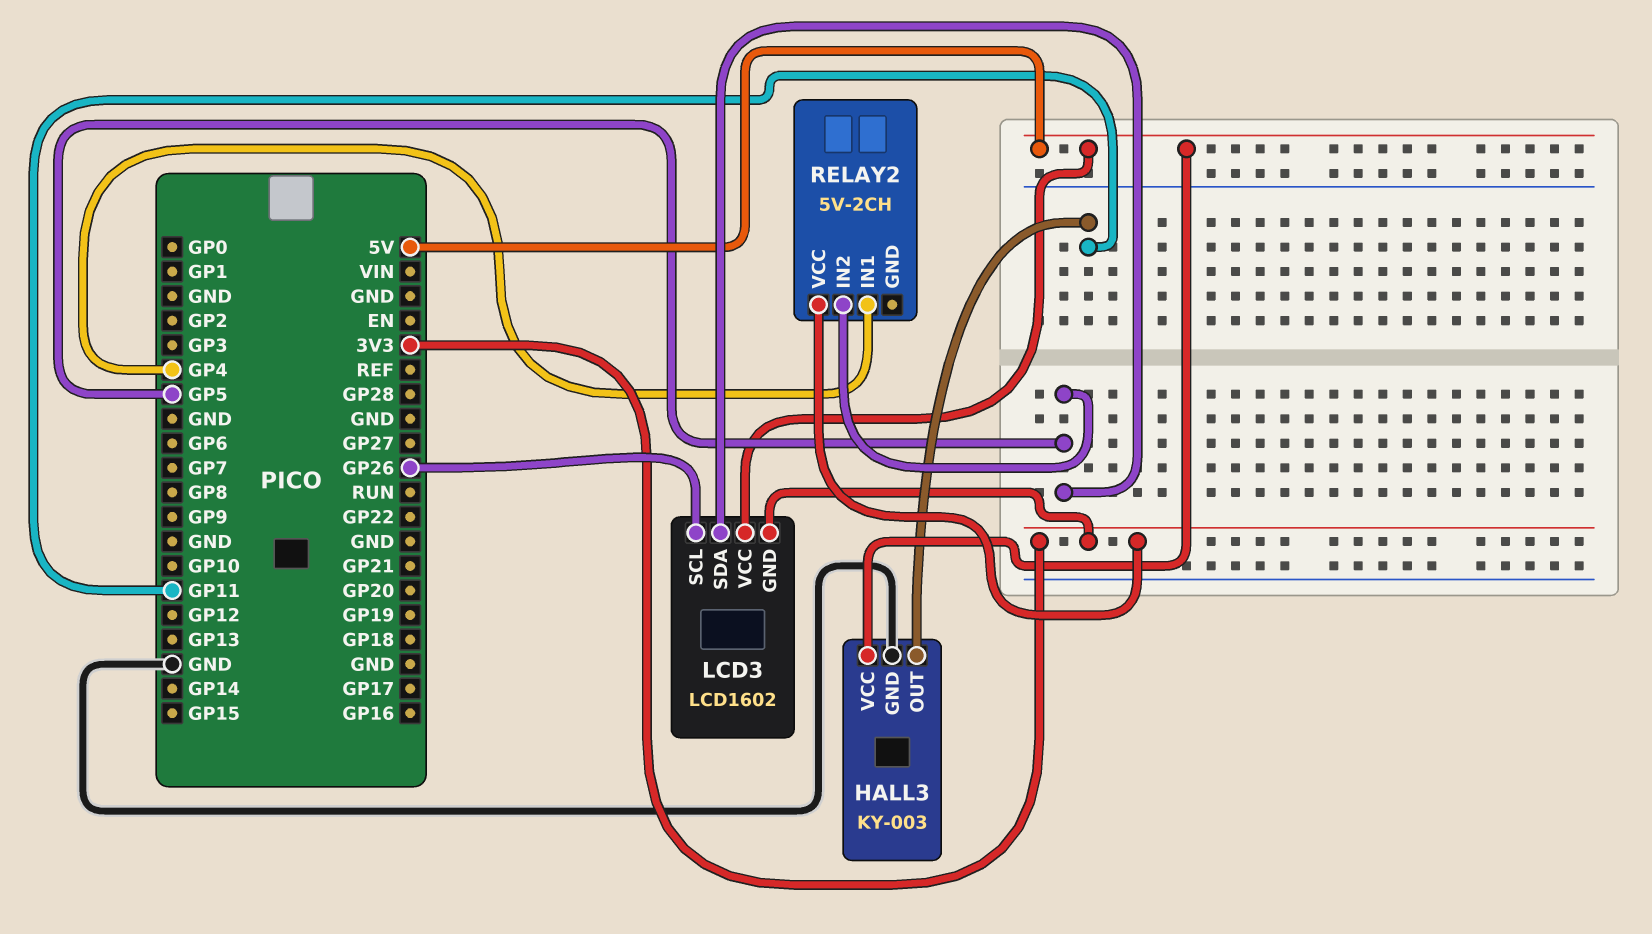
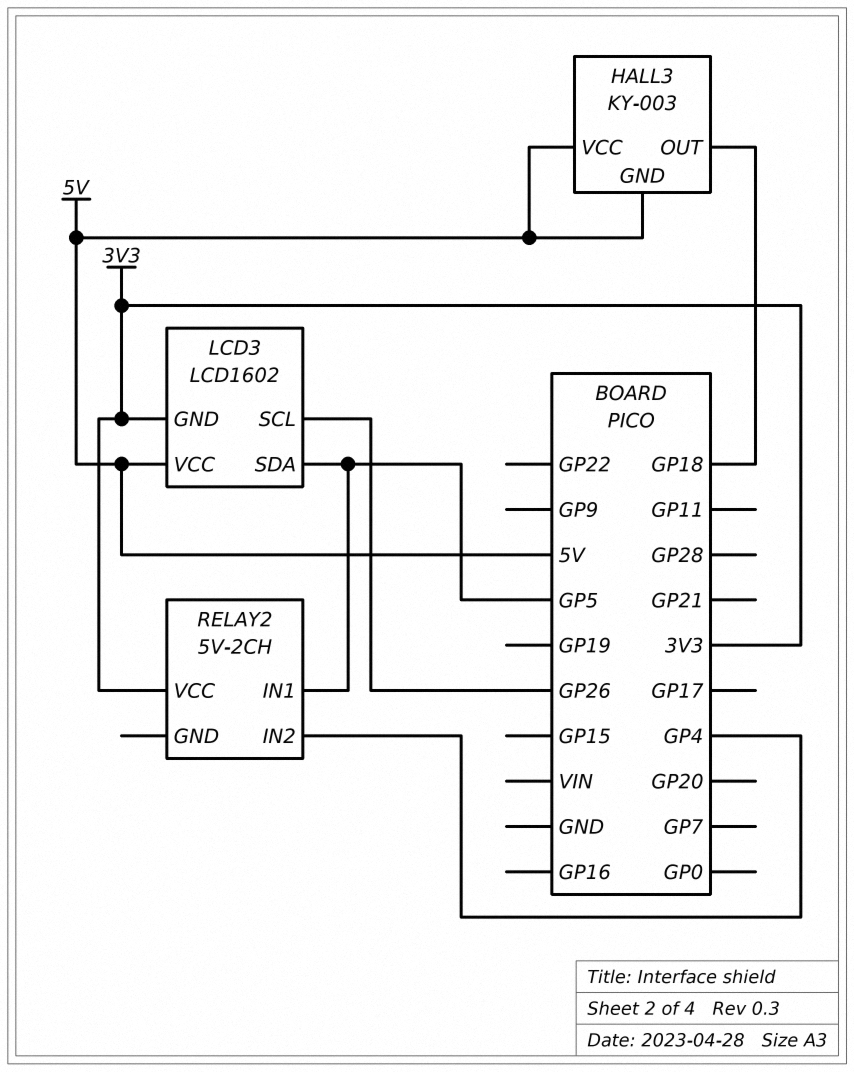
HALL3 pin GND: GND -> 5V
HALL3 pin OUT: GP11 -> GP18
RELAY2 pin IN1: GP4 -> GP5
RELAY2 pin IN2: GP5 -> GP4

